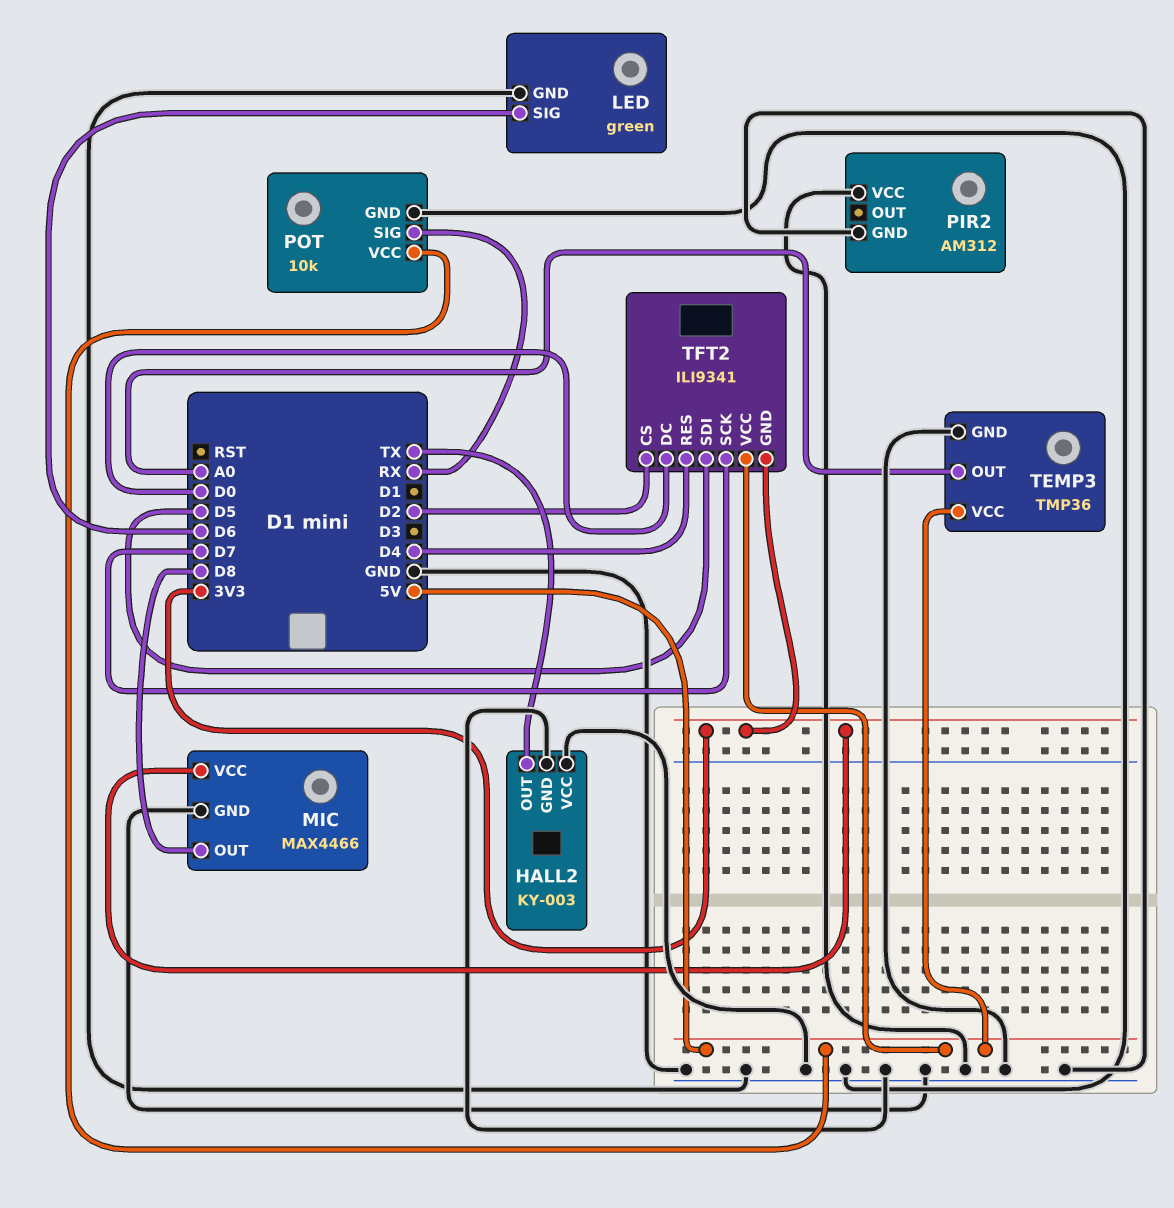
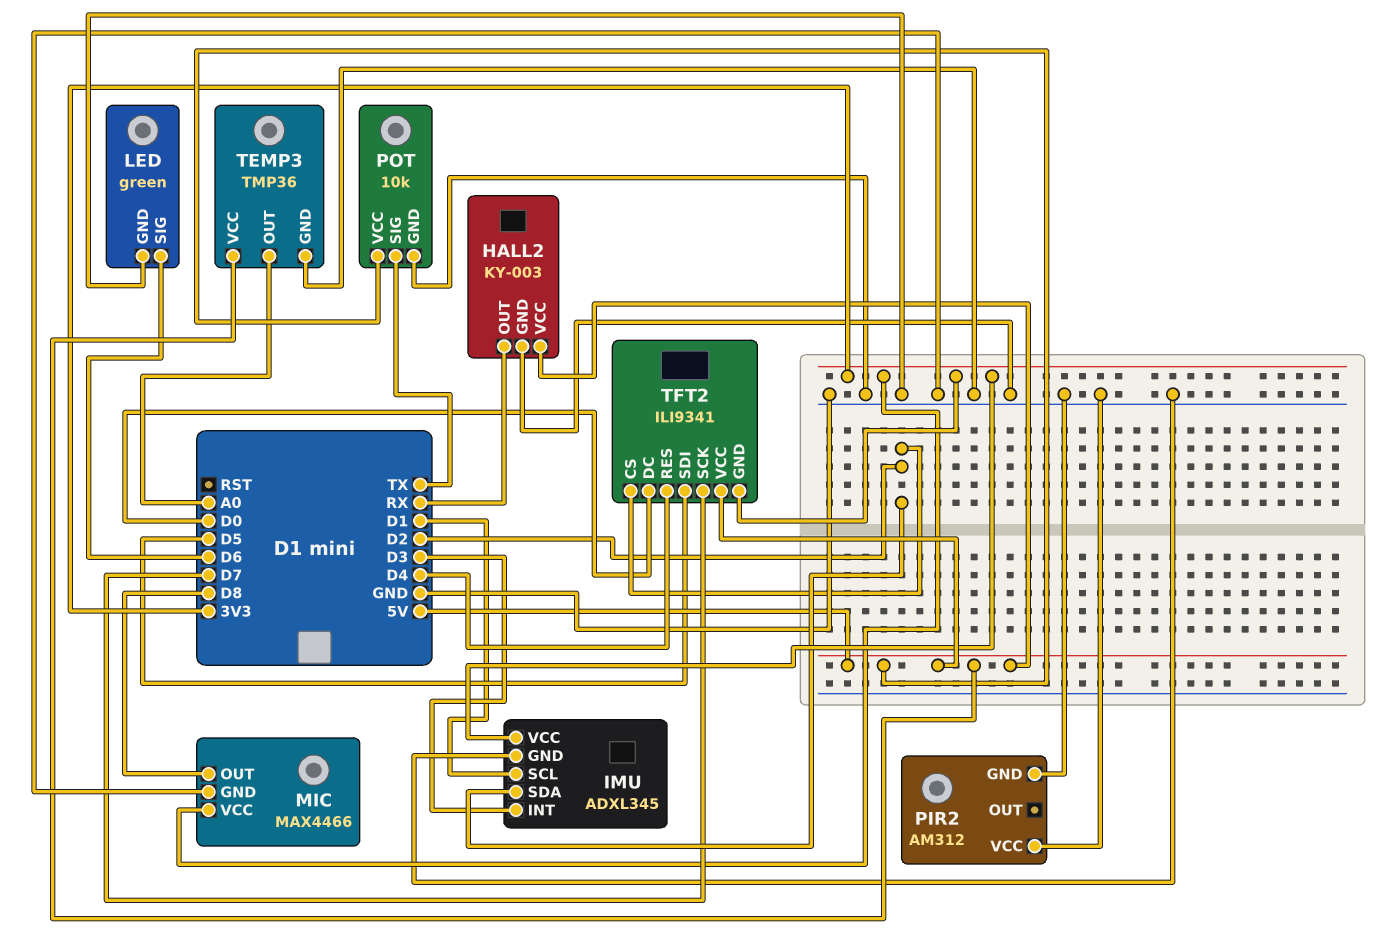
HALL2 pin OUT: TX -> RX
HALL2 pin VCC: GND -> 5V
IMU: none -> ADXL345
IMU pin GND: none -> GND
IMU pin INT: none -> D3
IMU pin SCL: none -> D1
IMU pin SDA: none -> D2
IMU pin VCC: none -> 3V3
POT pin SIG: RX -> TX

